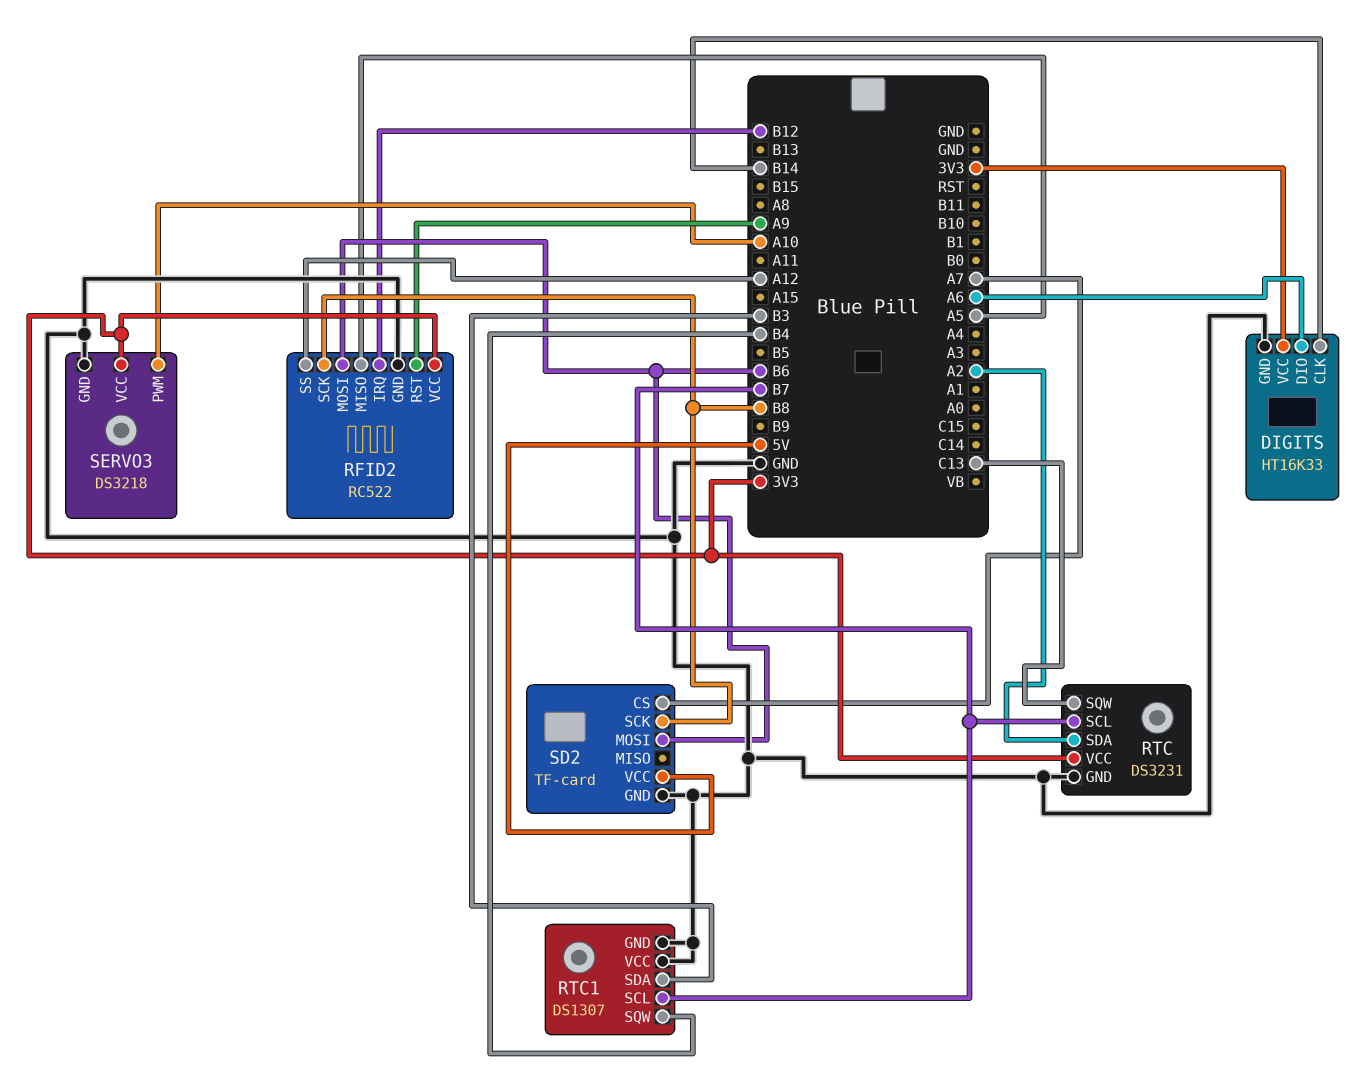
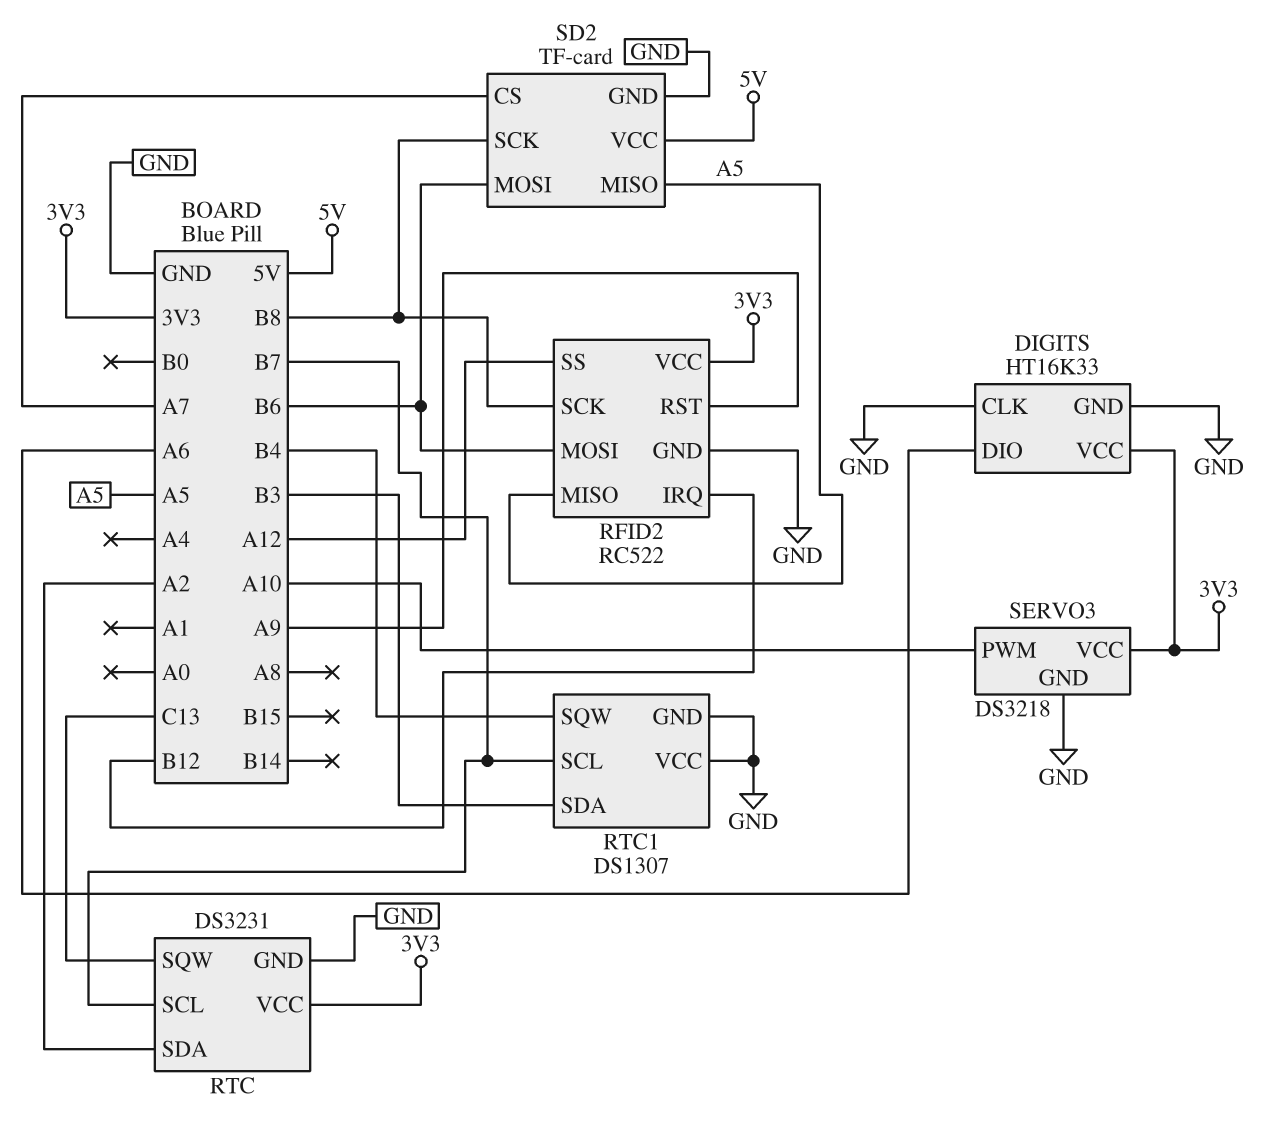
DIGITS pin CLK: B14 -> GND
SD2 pin MISO: none -> A5

